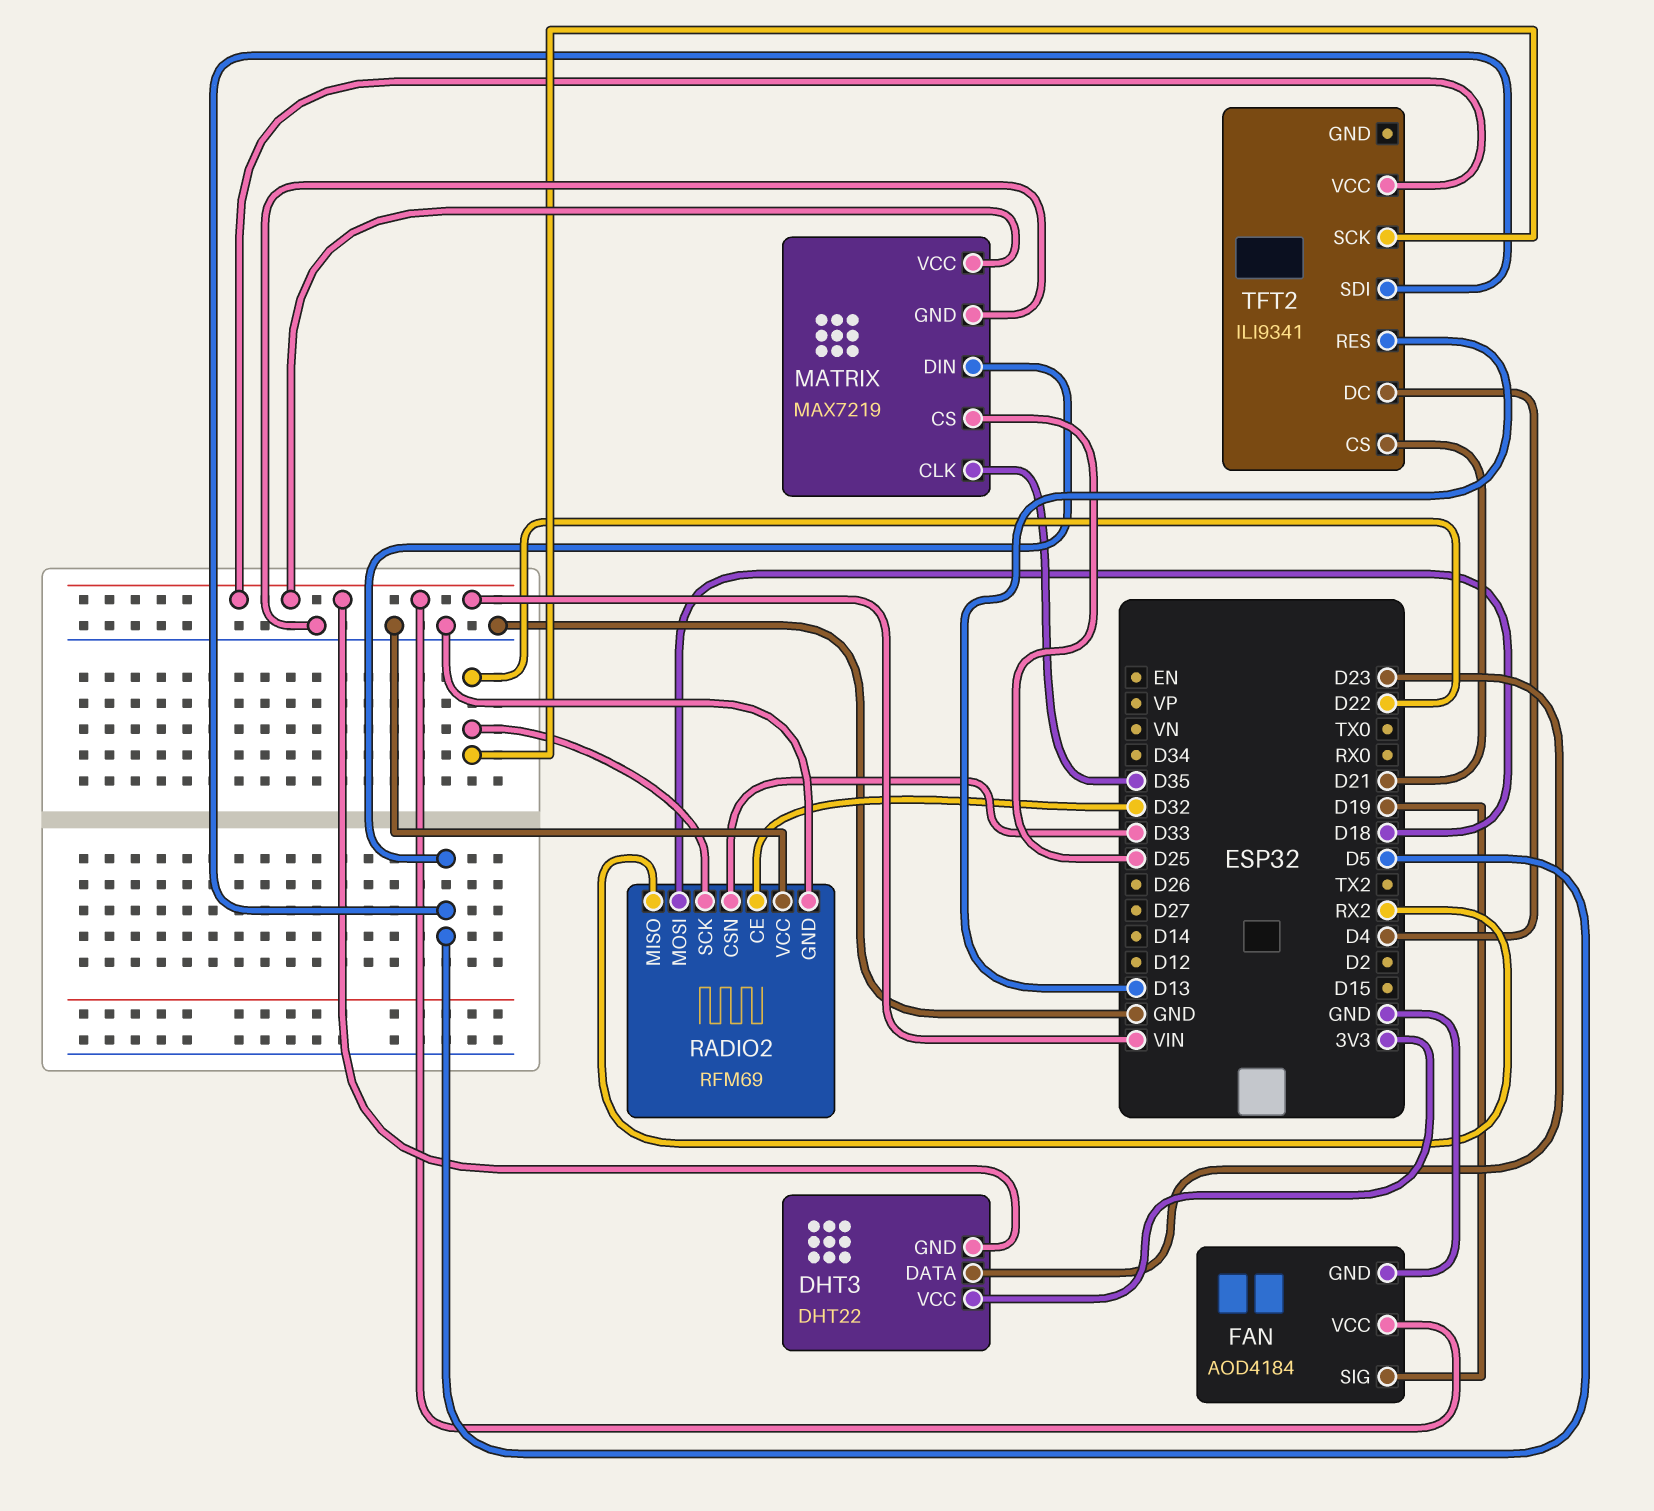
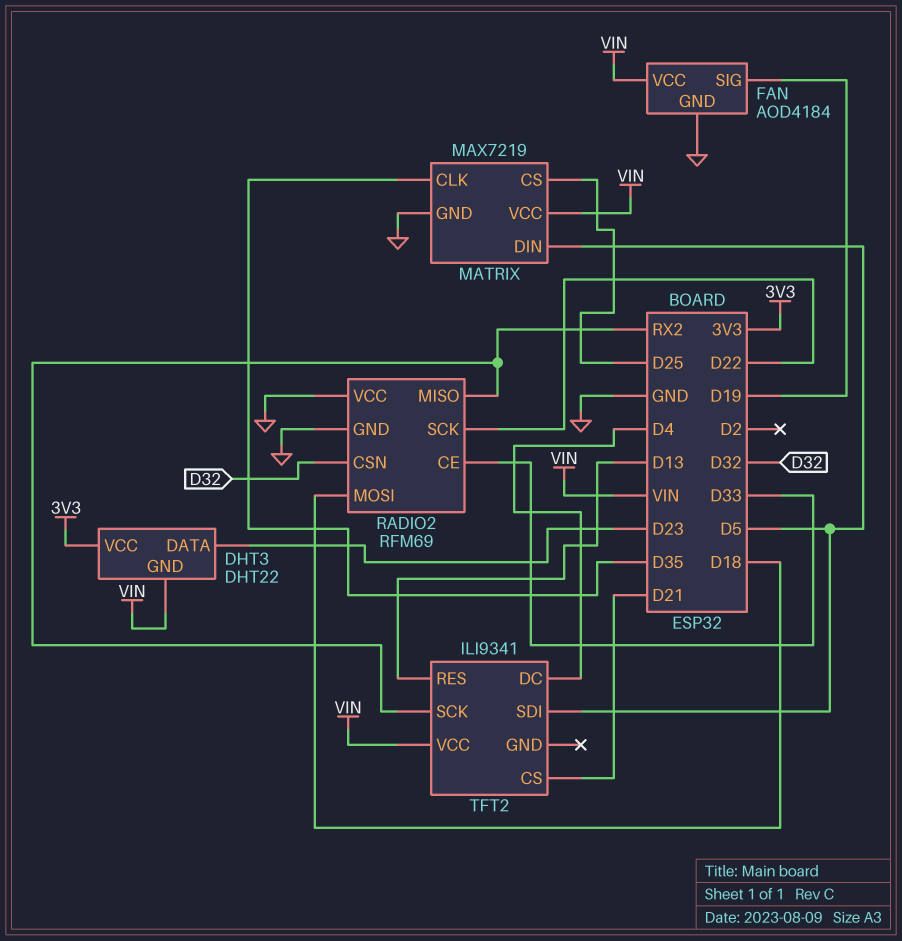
RADIO2 pin CE: D32 -> D33
RADIO2 pin CSN: D33 -> D32
TFT2 pin SCK: D22 -> RX2

